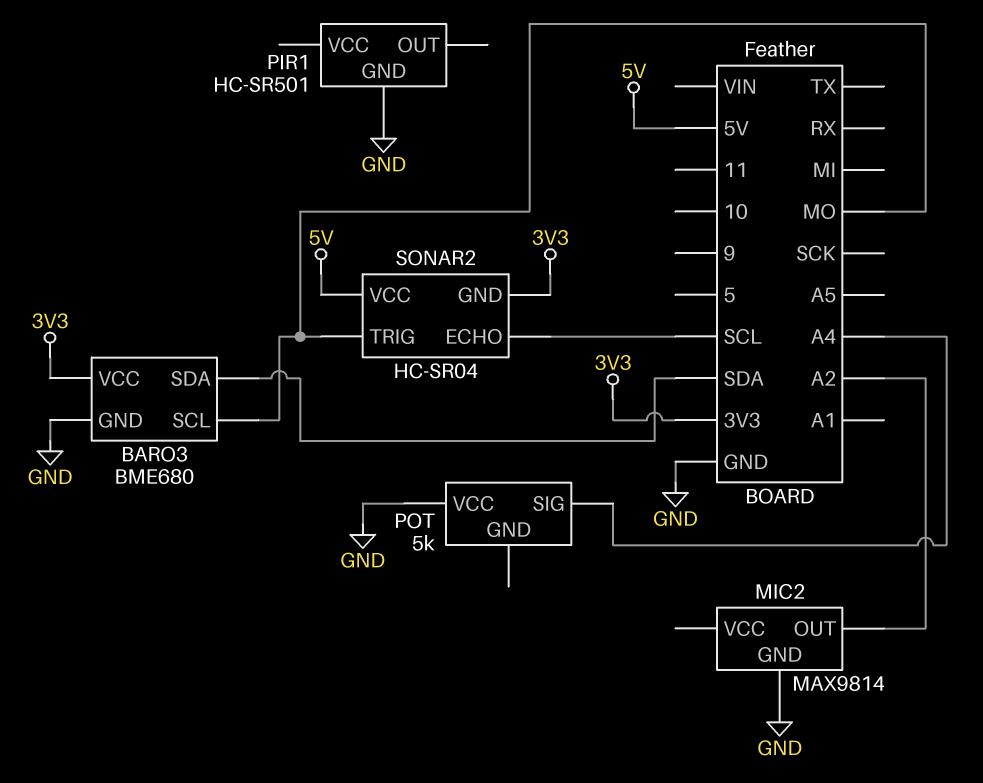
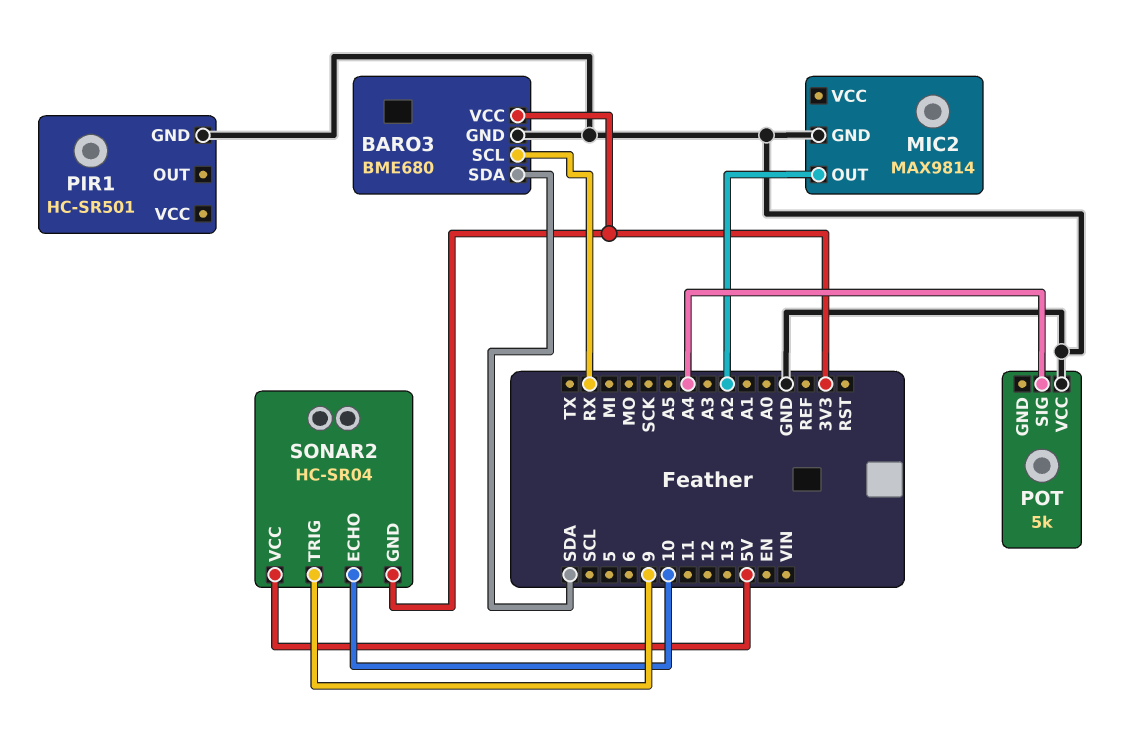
BARO3 pin SCL: MO -> RX
SONAR2 pin ECHO: SCL -> 10
SONAR2 pin TRIG: MO -> 9

